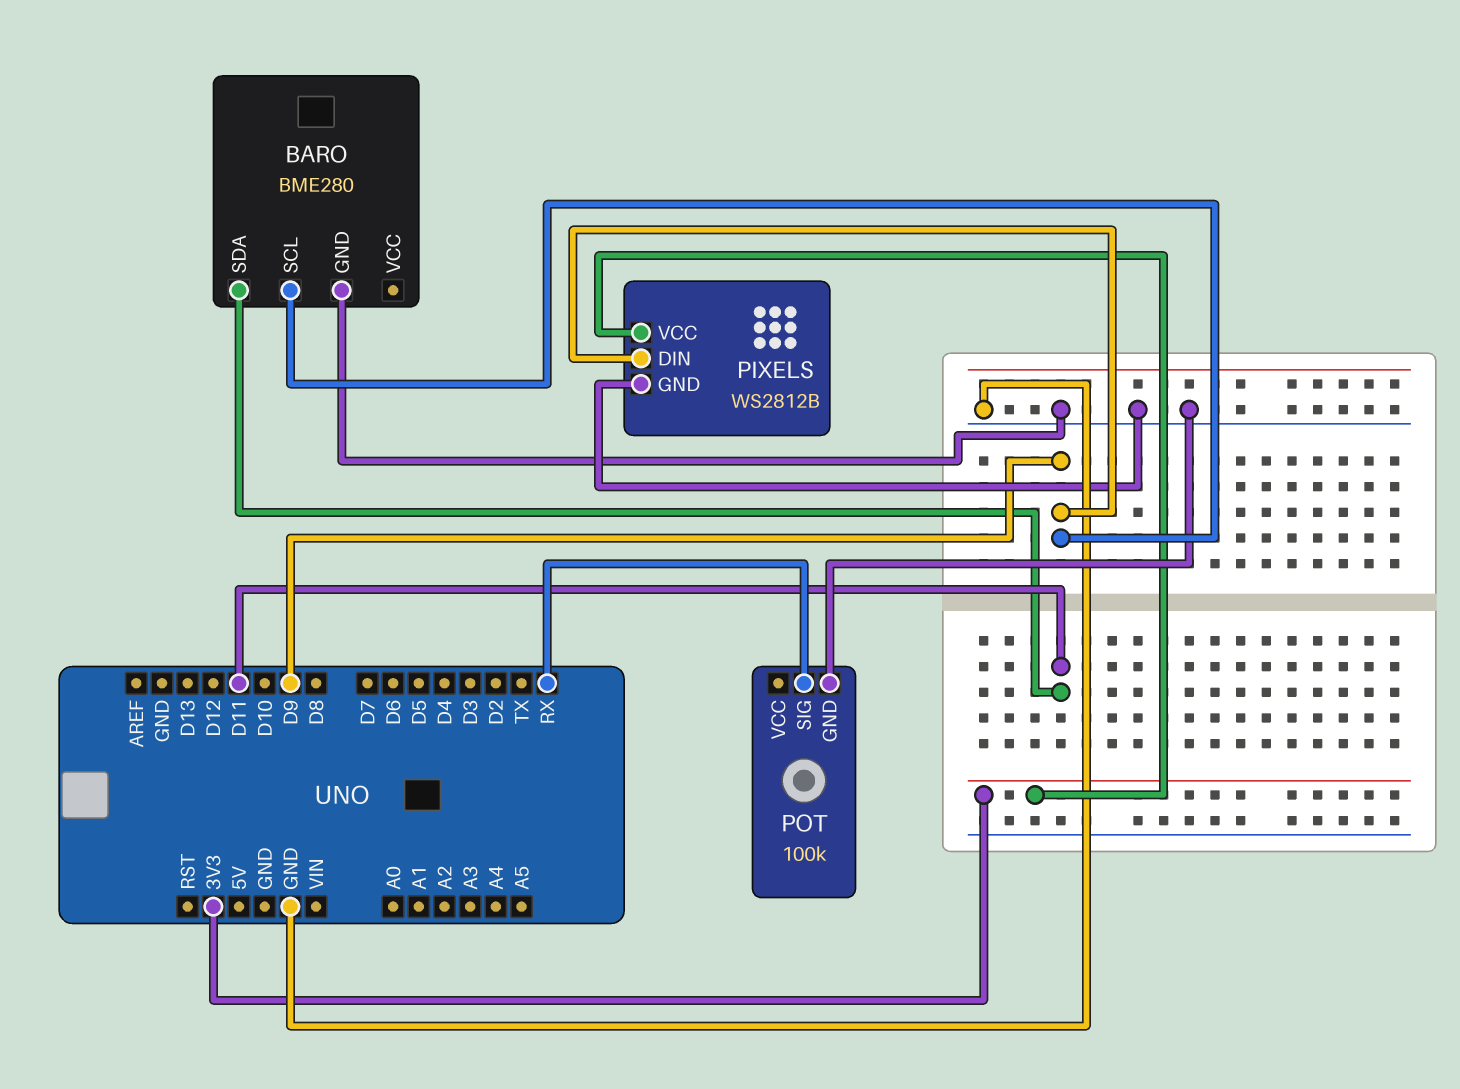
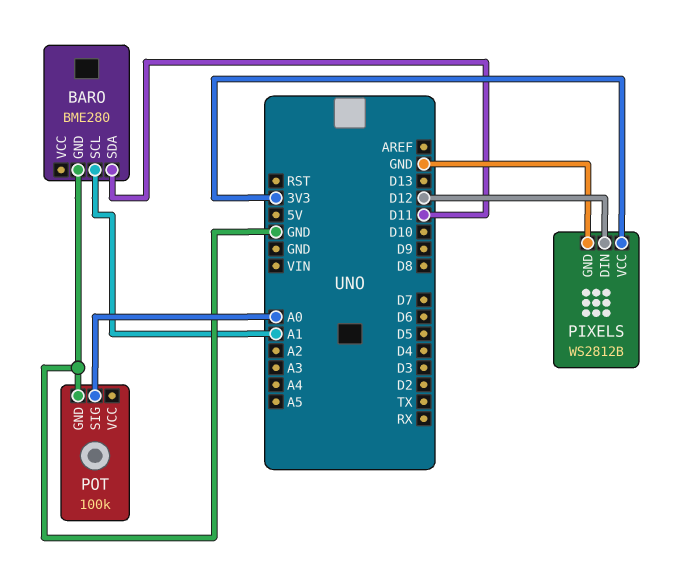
BARO pin SCL: D9 -> A1
PIXELS pin DIN: D9 -> D12
POT pin SIG: RX -> A0

